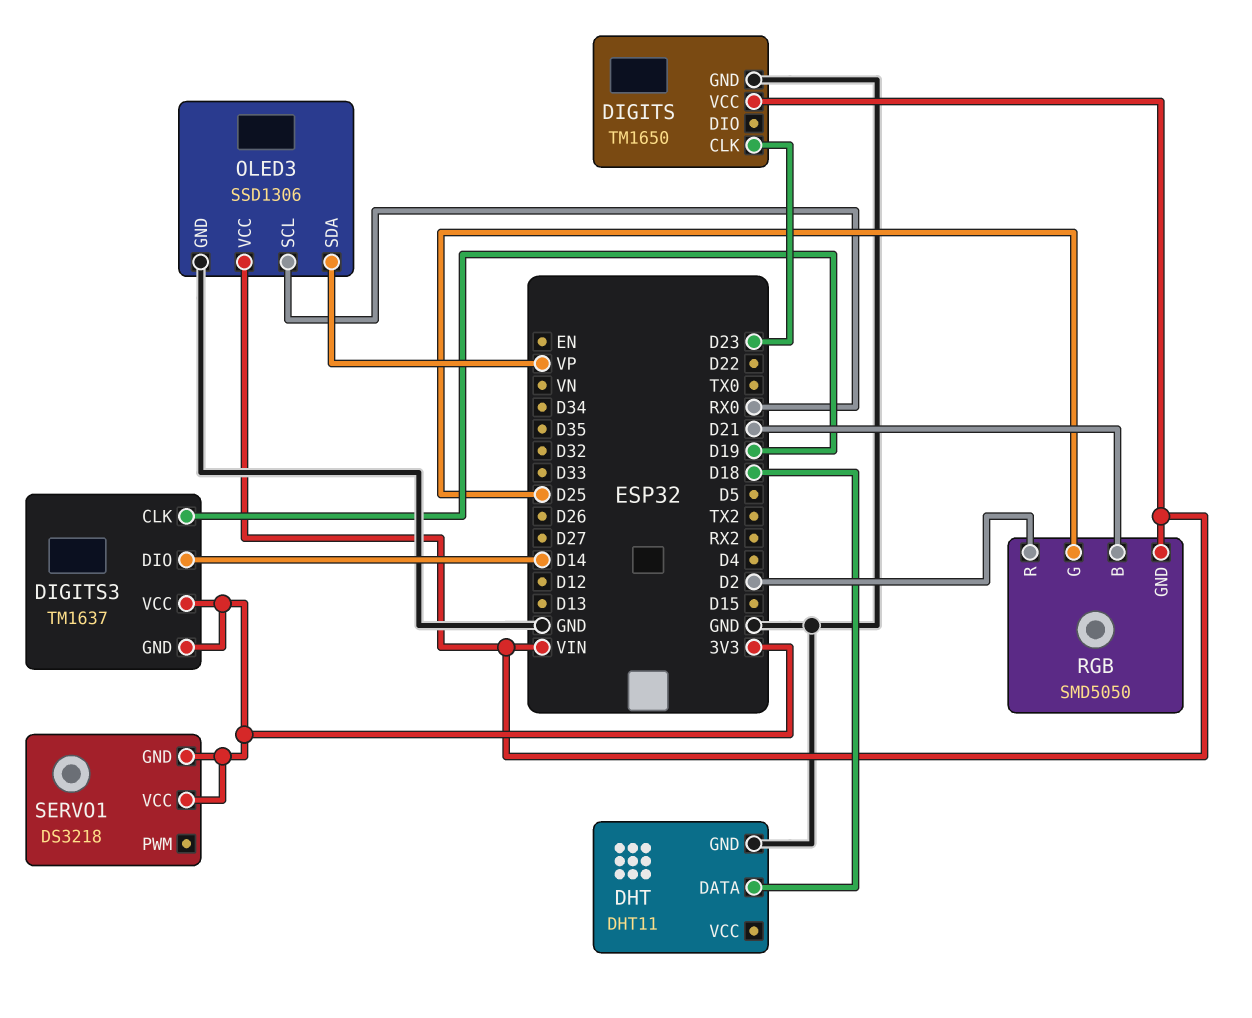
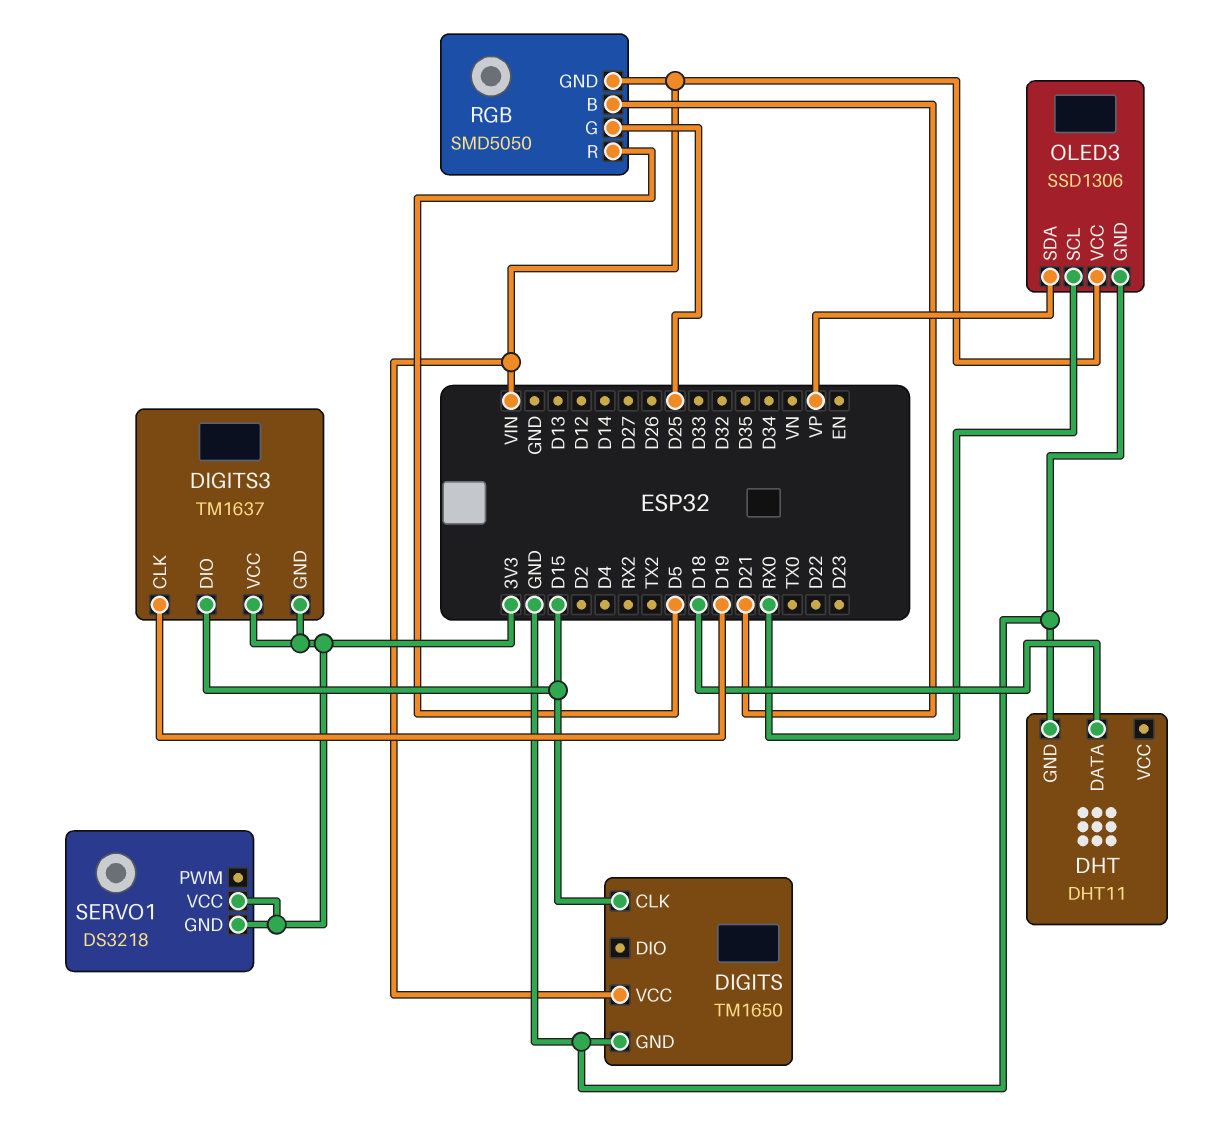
DIGITS pin CLK: D23 -> D15
DIGITS3 pin DIO: D14 -> D15
RGB pin R: D2 -> D5

